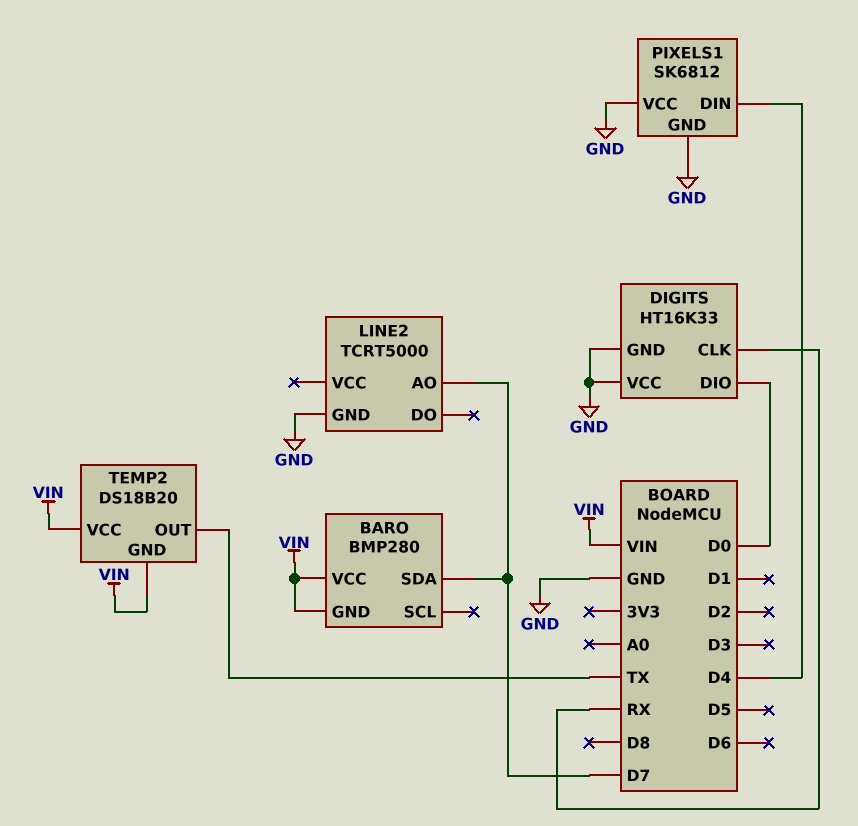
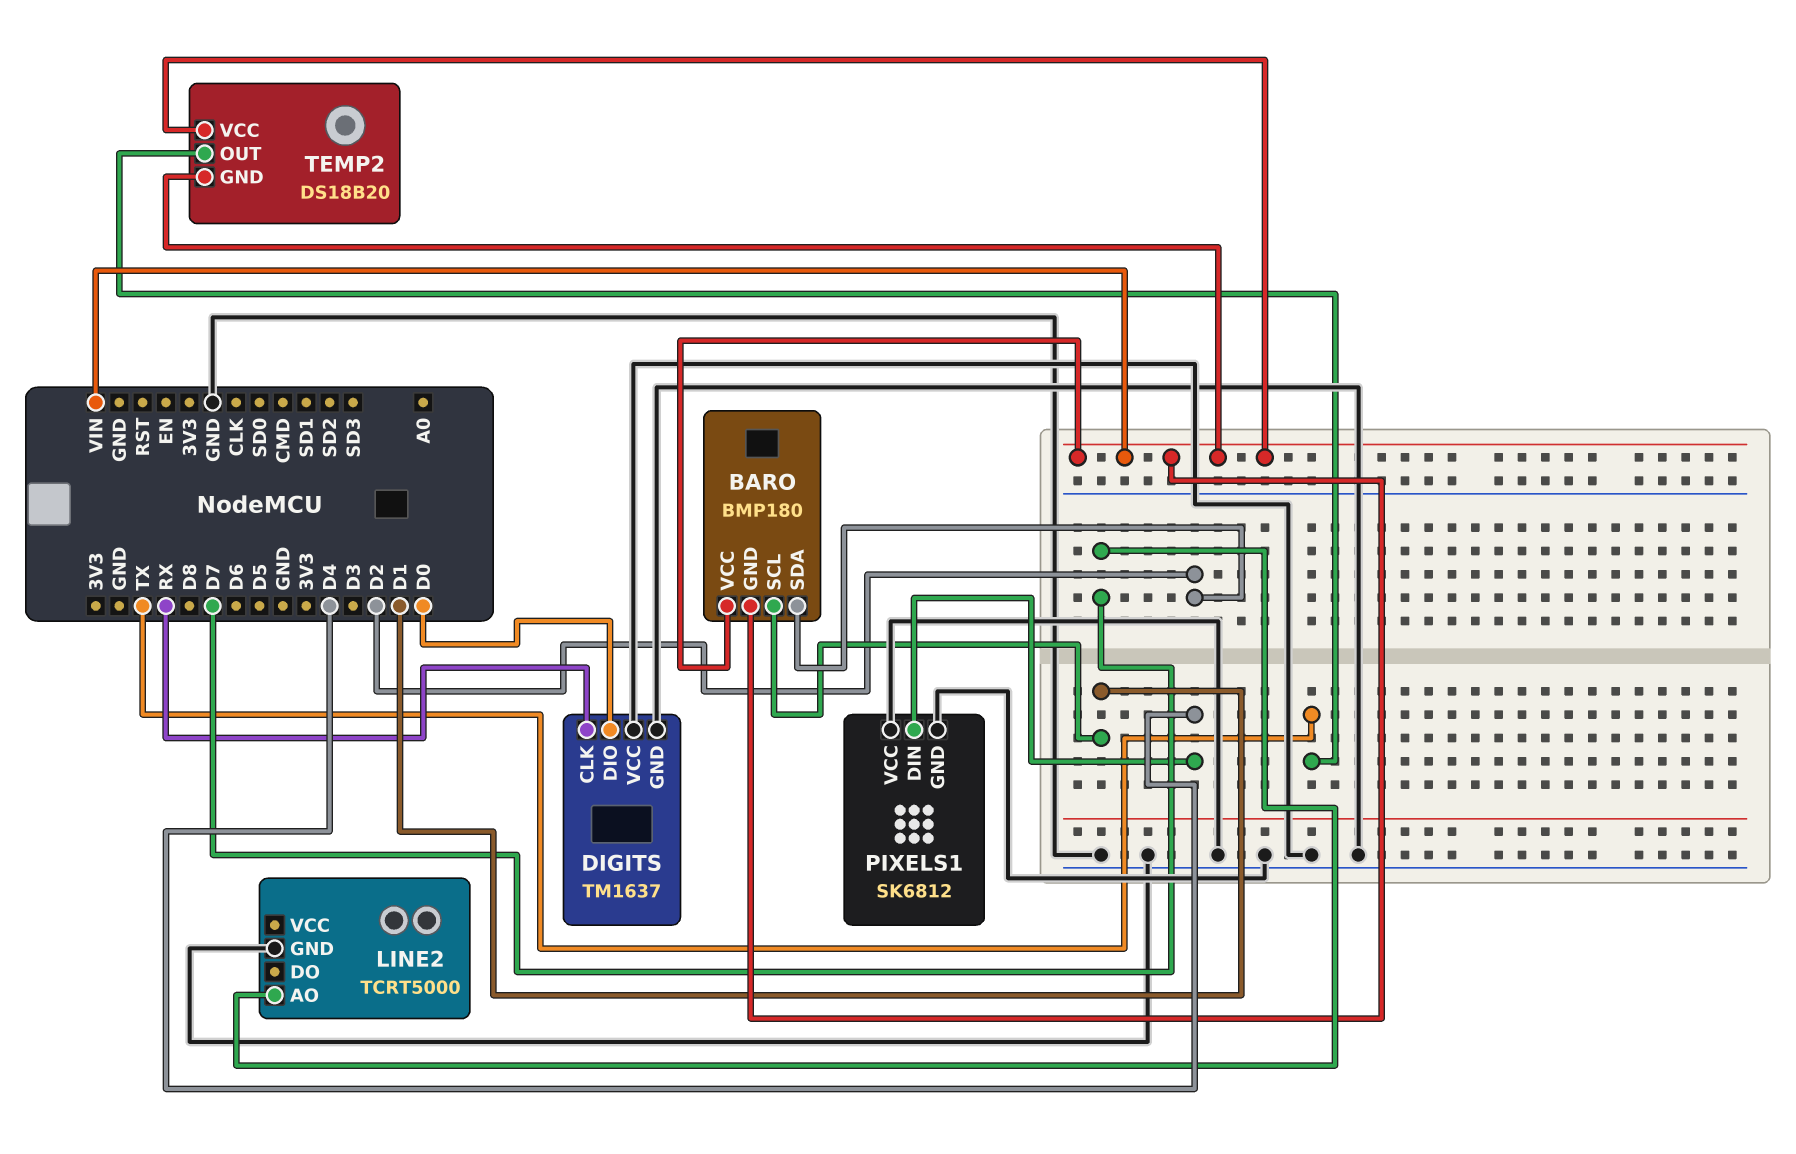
BARO: BMP280 -> BMP180
BARO pin SCL: none -> D1
BARO pin SDA: D7 -> D2
DIGITS: HT16K33 -> TM1637

